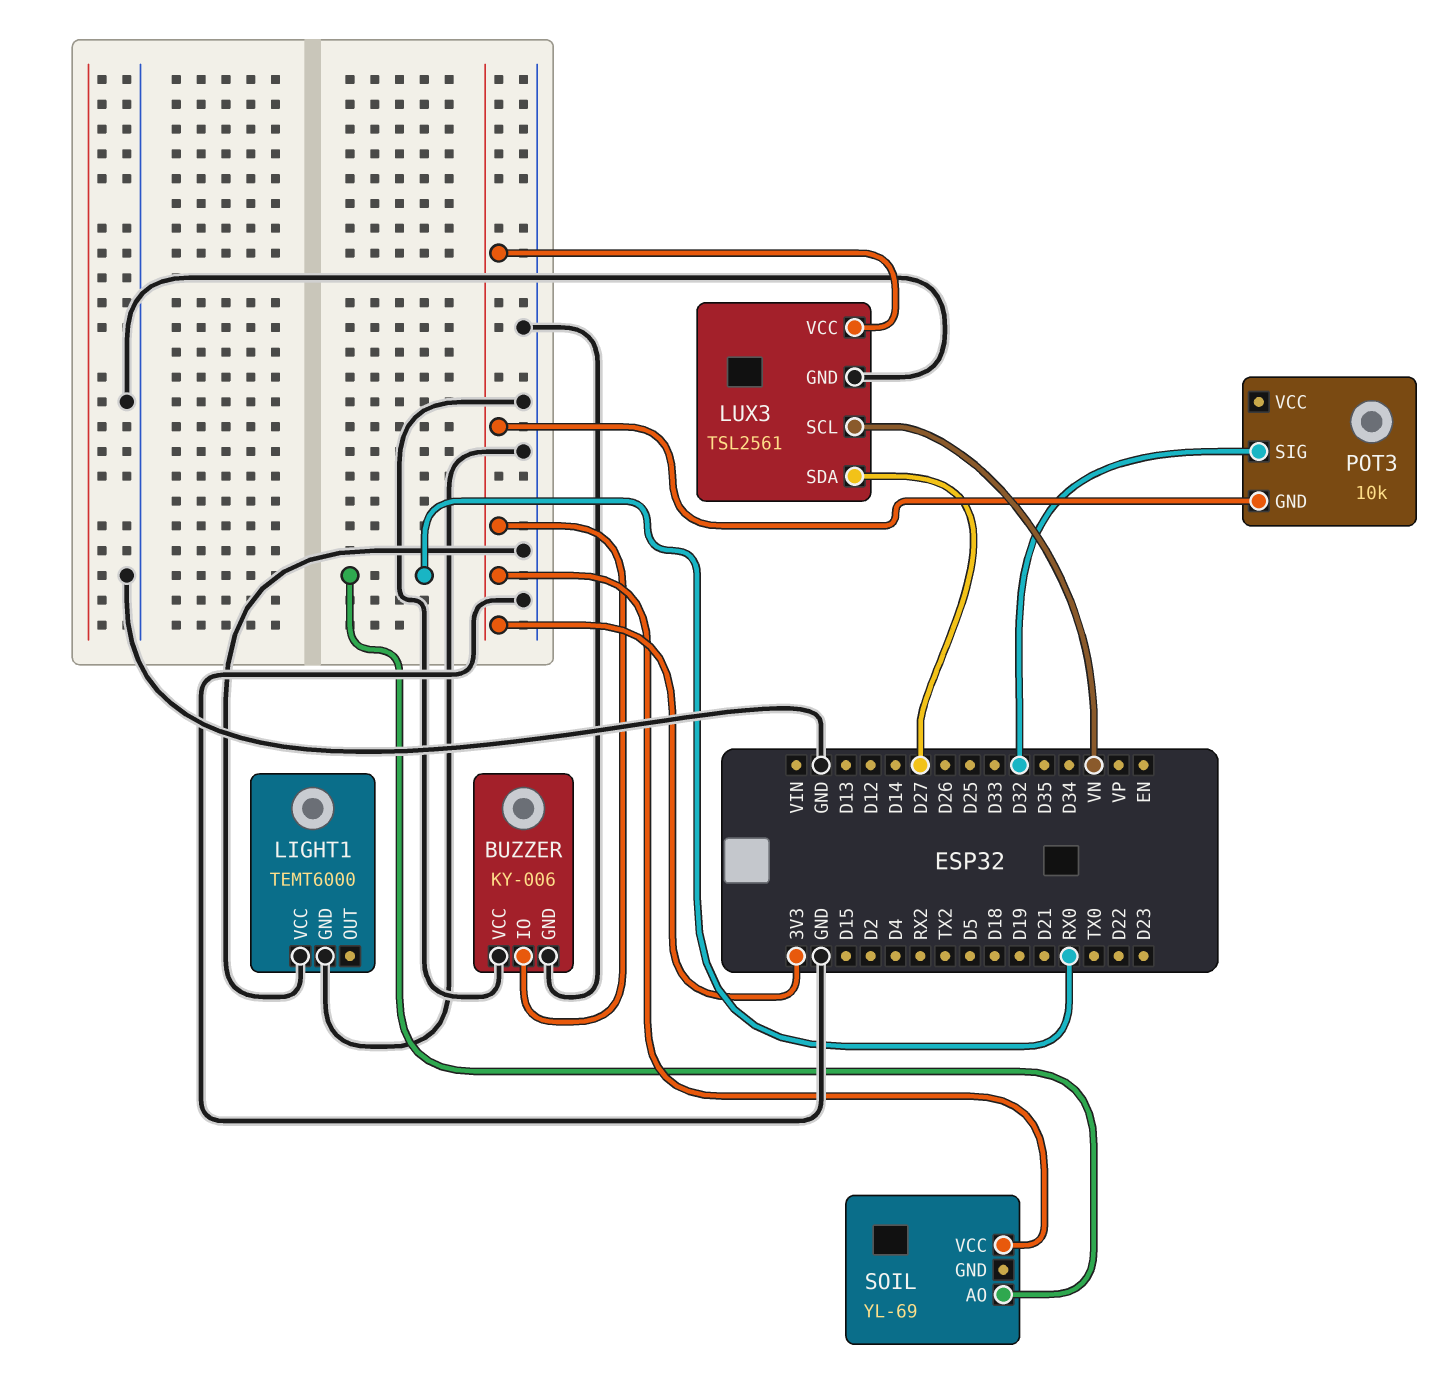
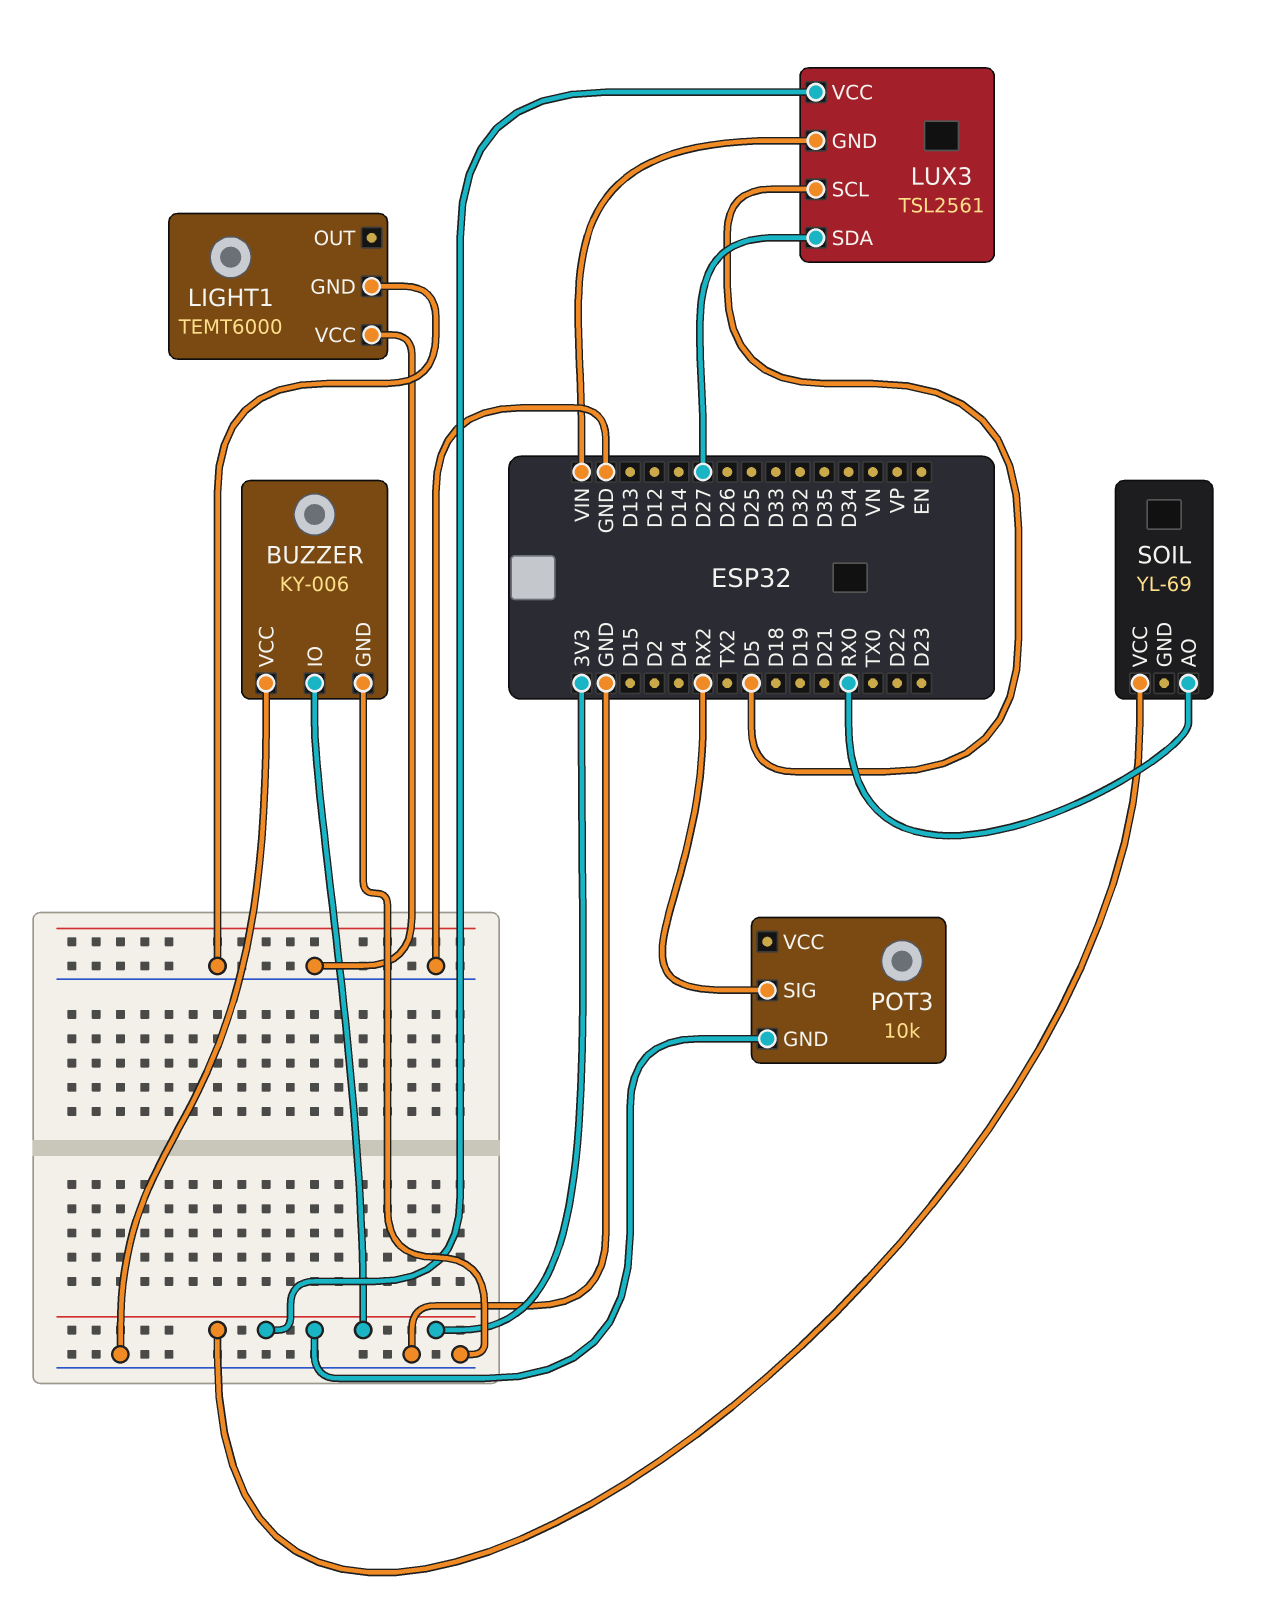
LUX3 pin GND: GND -> VIN
LUX3 pin SCL: VN -> D5
POT3 pin SIG: D32 -> RX2

